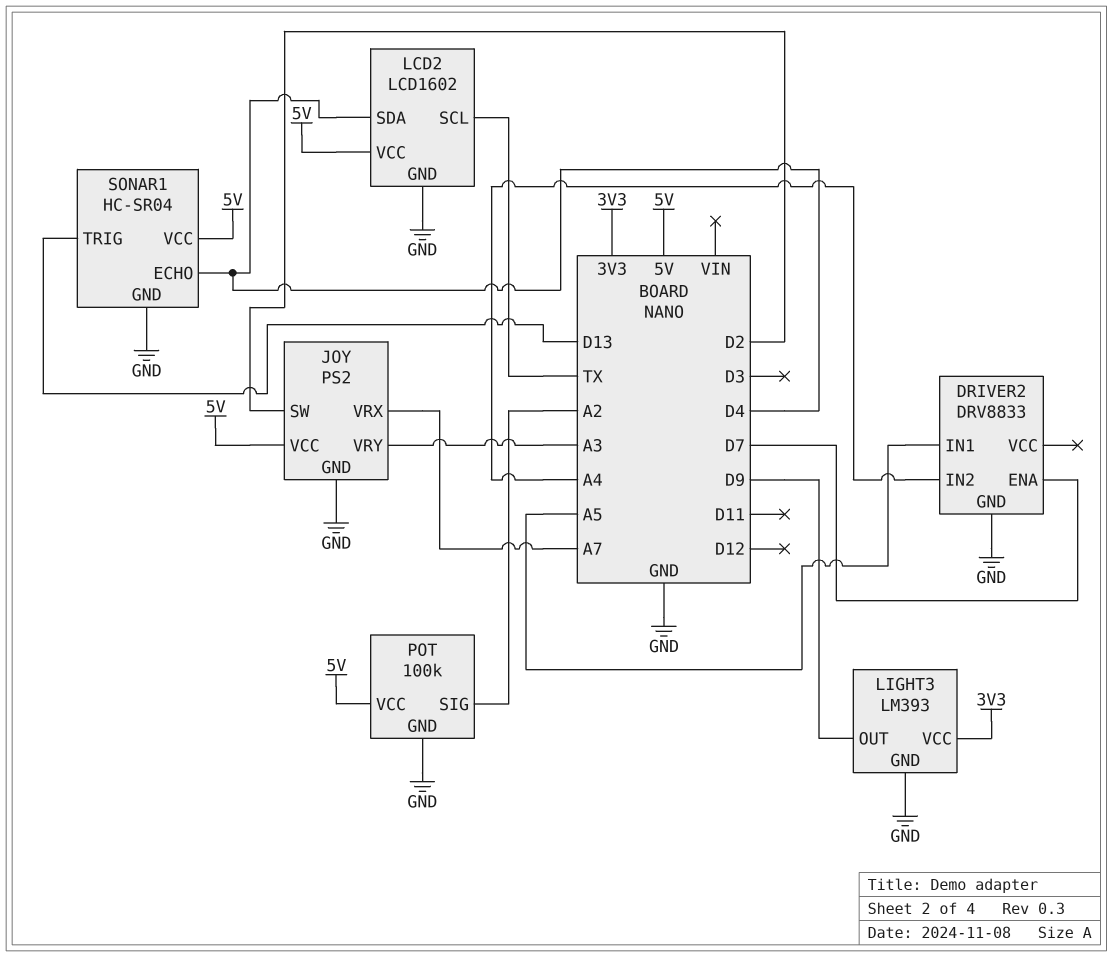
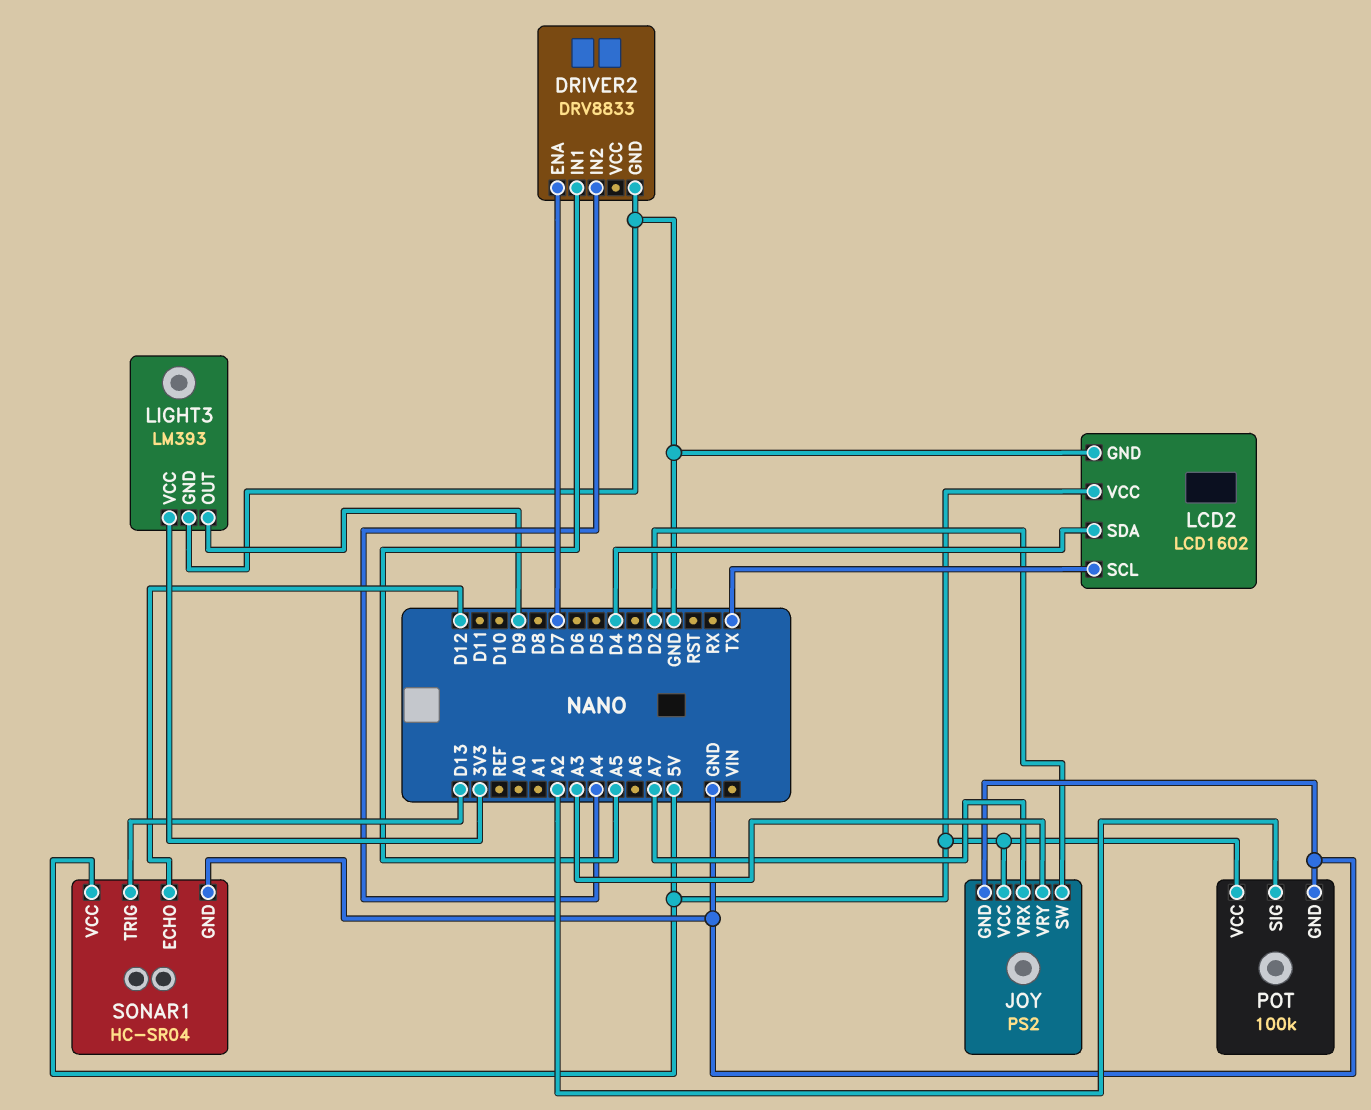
SONAR1 pin ECHO: D4 -> D12

